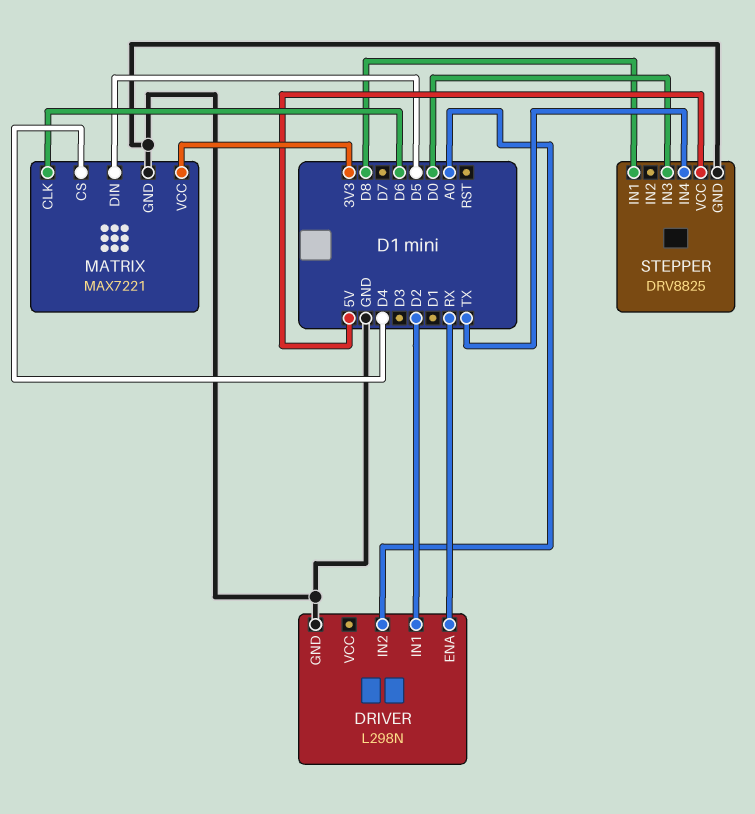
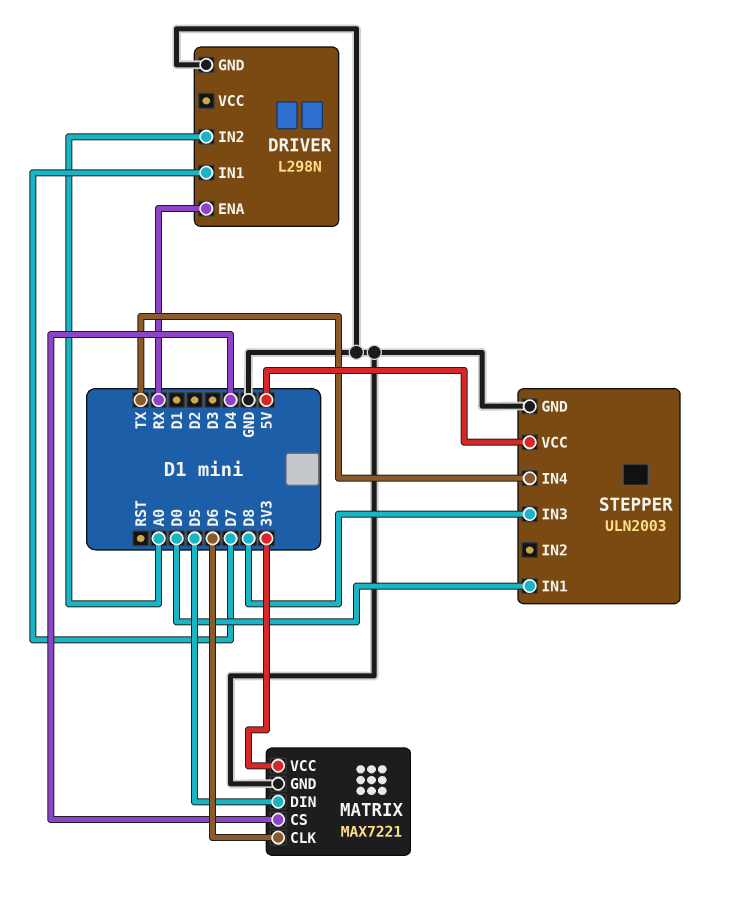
DRIVER pin IN1: D2 -> D7
STEPPER: DRV8825 -> ULN2003
STEPPER pin IN1: D8 -> D0
STEPPER pin IN3: D0 -> D8

